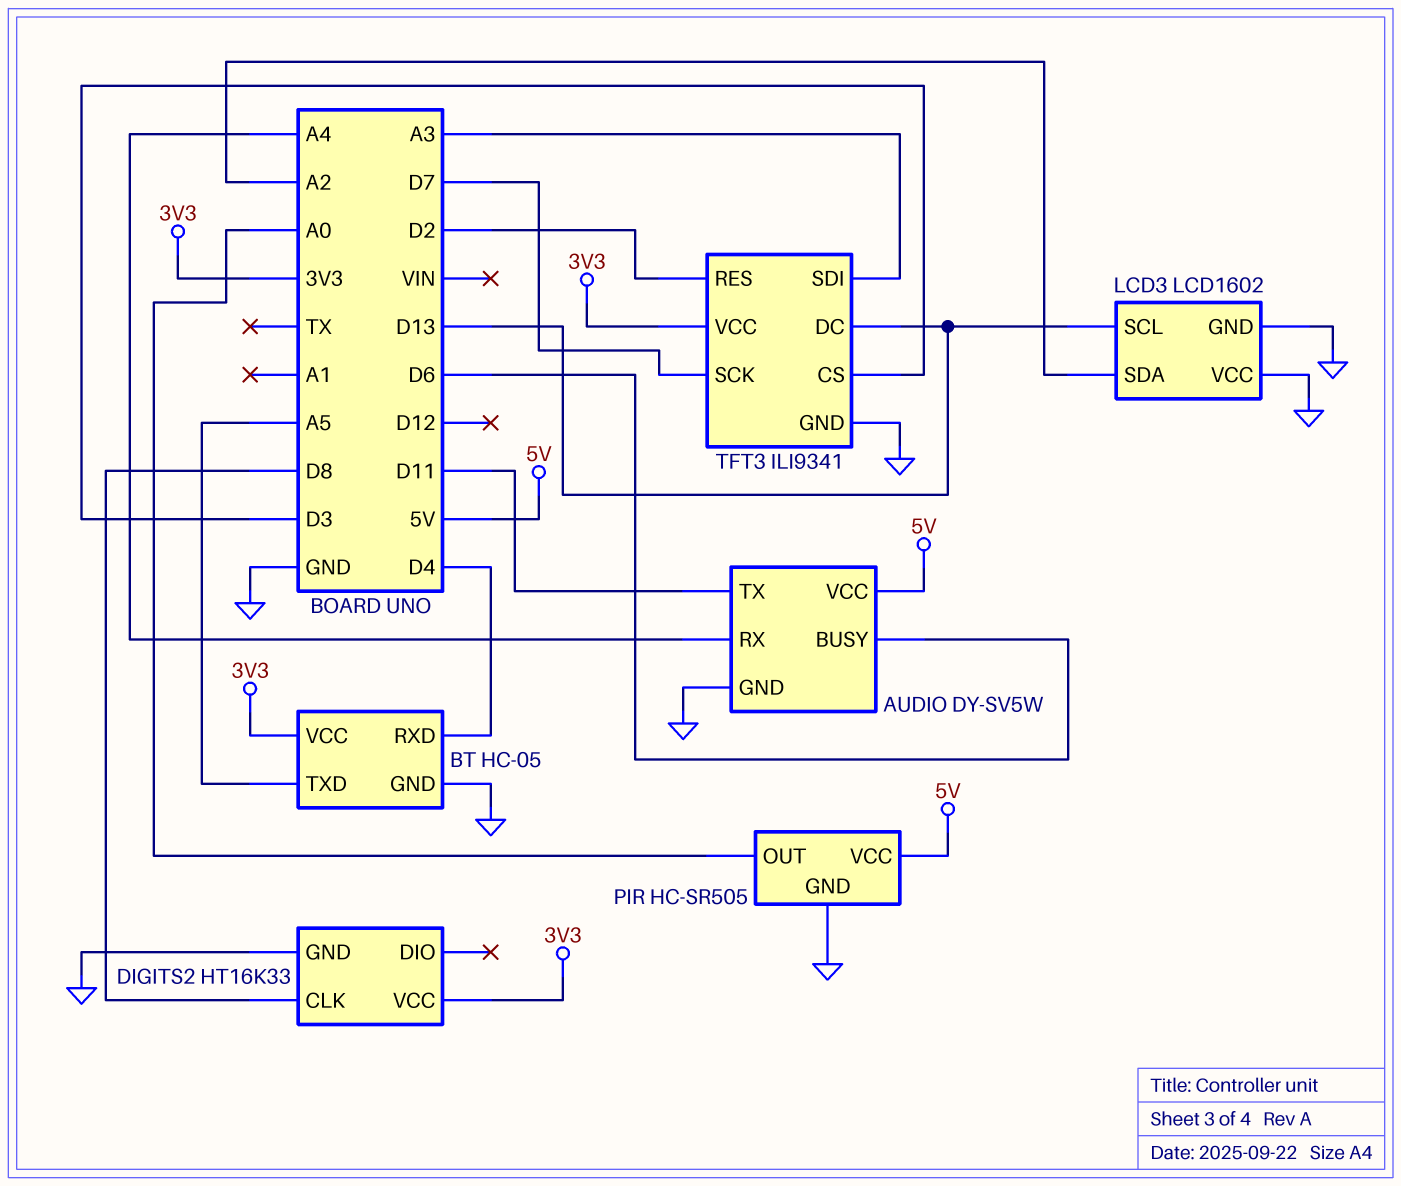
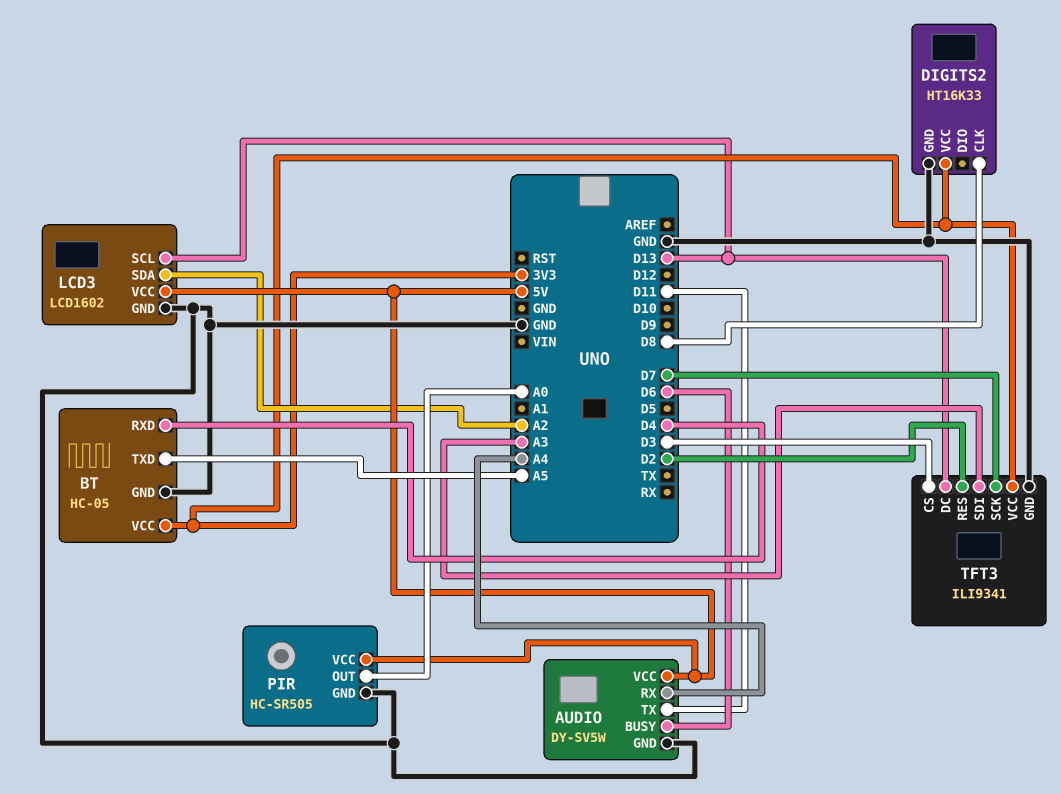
LCD3 pin VCC: GND -> 5V

